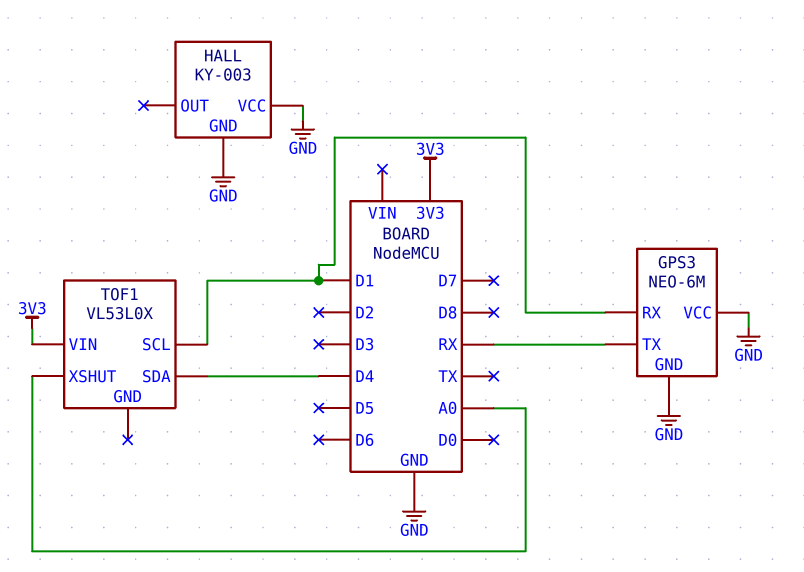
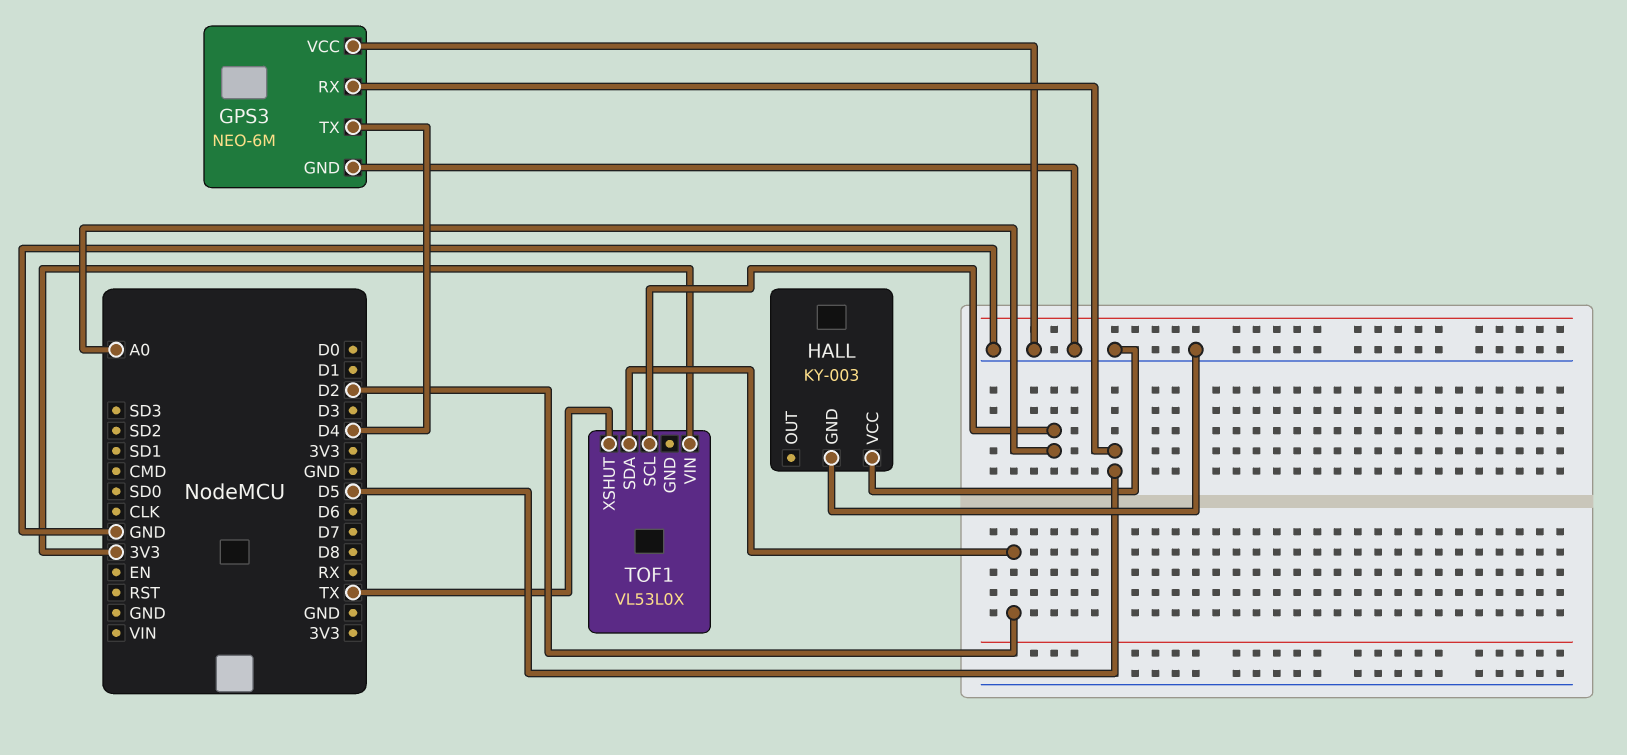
GPS3 pin RX: D1 -> D5
GPS3 pin TX: RX -> D4
TOF1 pin SCL: D1 -> A0
TOF1 pin SDA: D4 -> D2
TOF1 pin XSHUT: A0 -> TX

